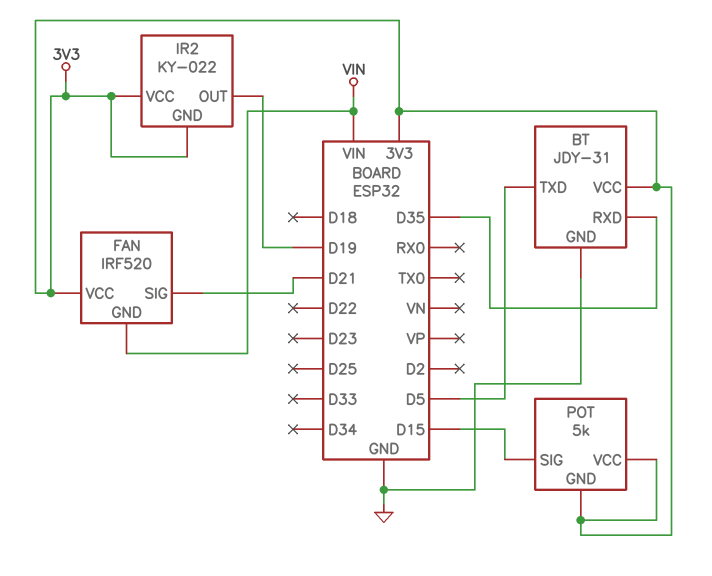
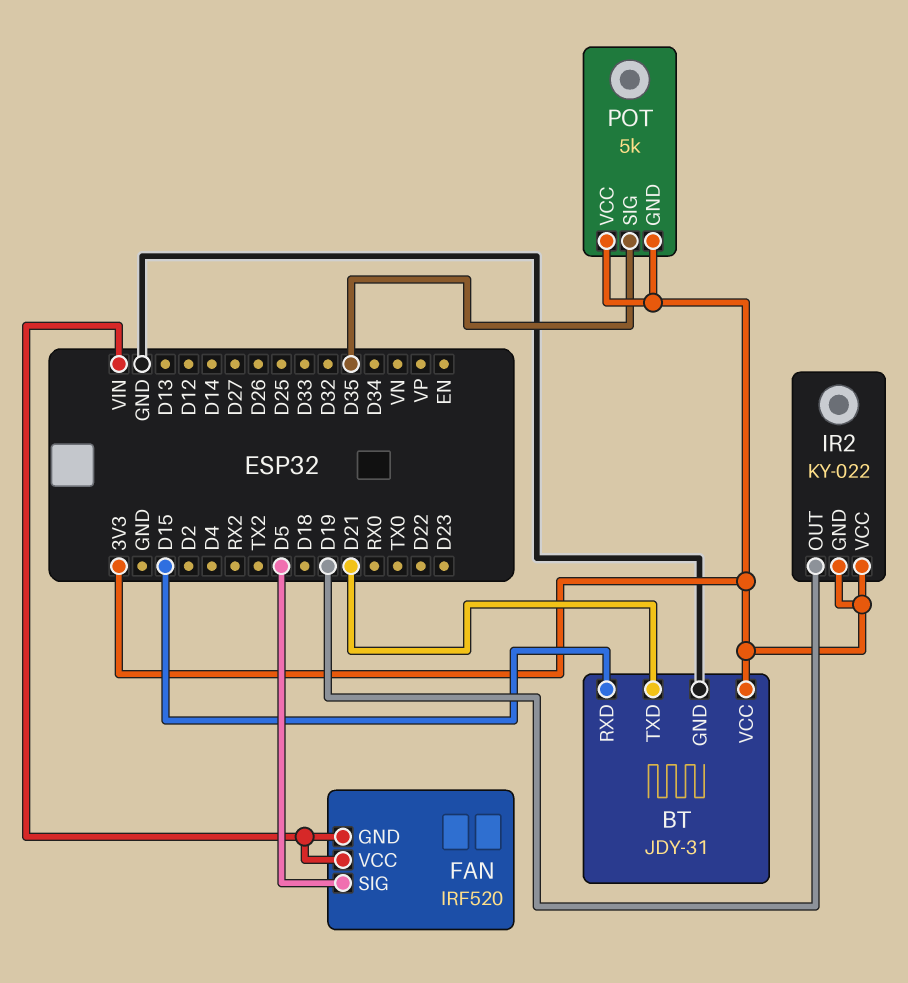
BT pin RXD: D35 -> D15
BT pin TXD: D5 -> D21
FAN pin SIG: D21 -> D5
FAN pin VCC: 3V3 -> VIN
POT pin SIG: D15 -> D35

